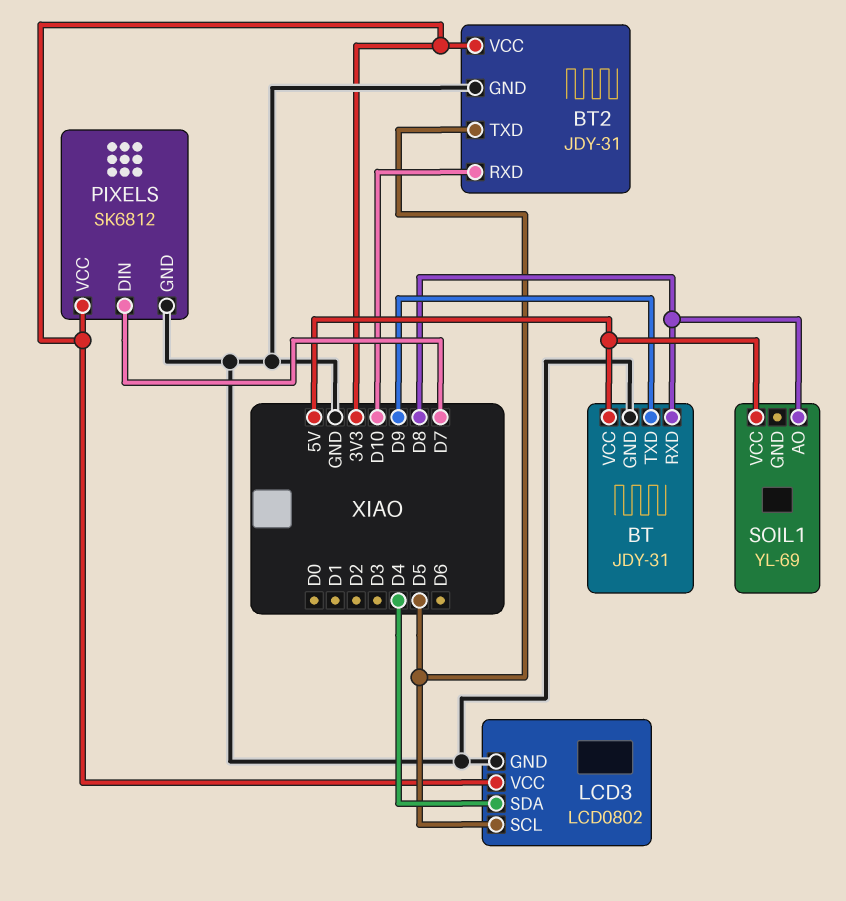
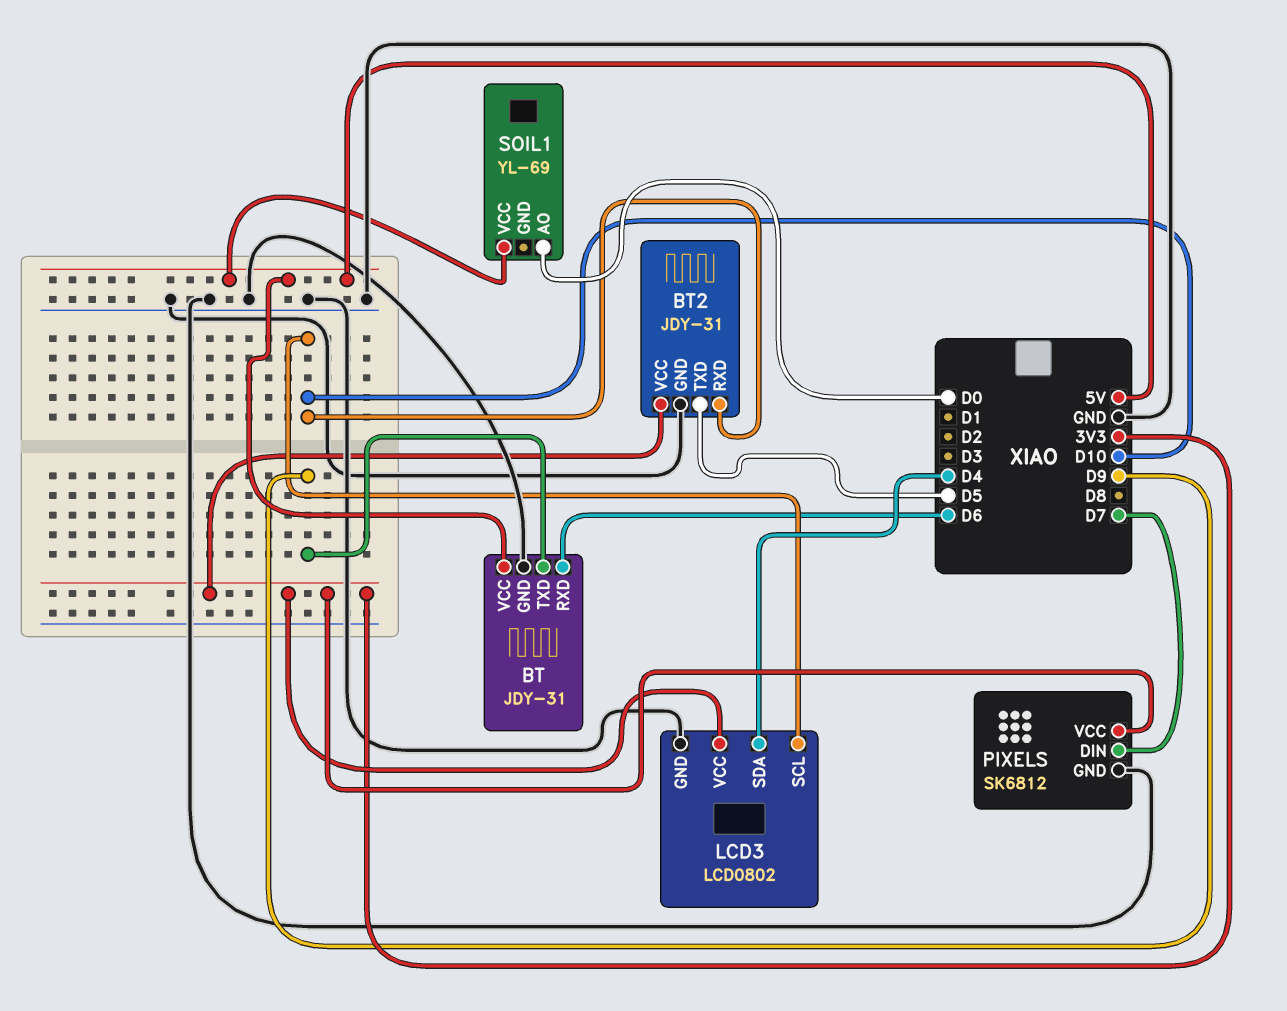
BT pin RXD: D8 -> D6
LCD3 pin SCL: D5 -> D10
SOIL1 pin AO: D8 -> D0

